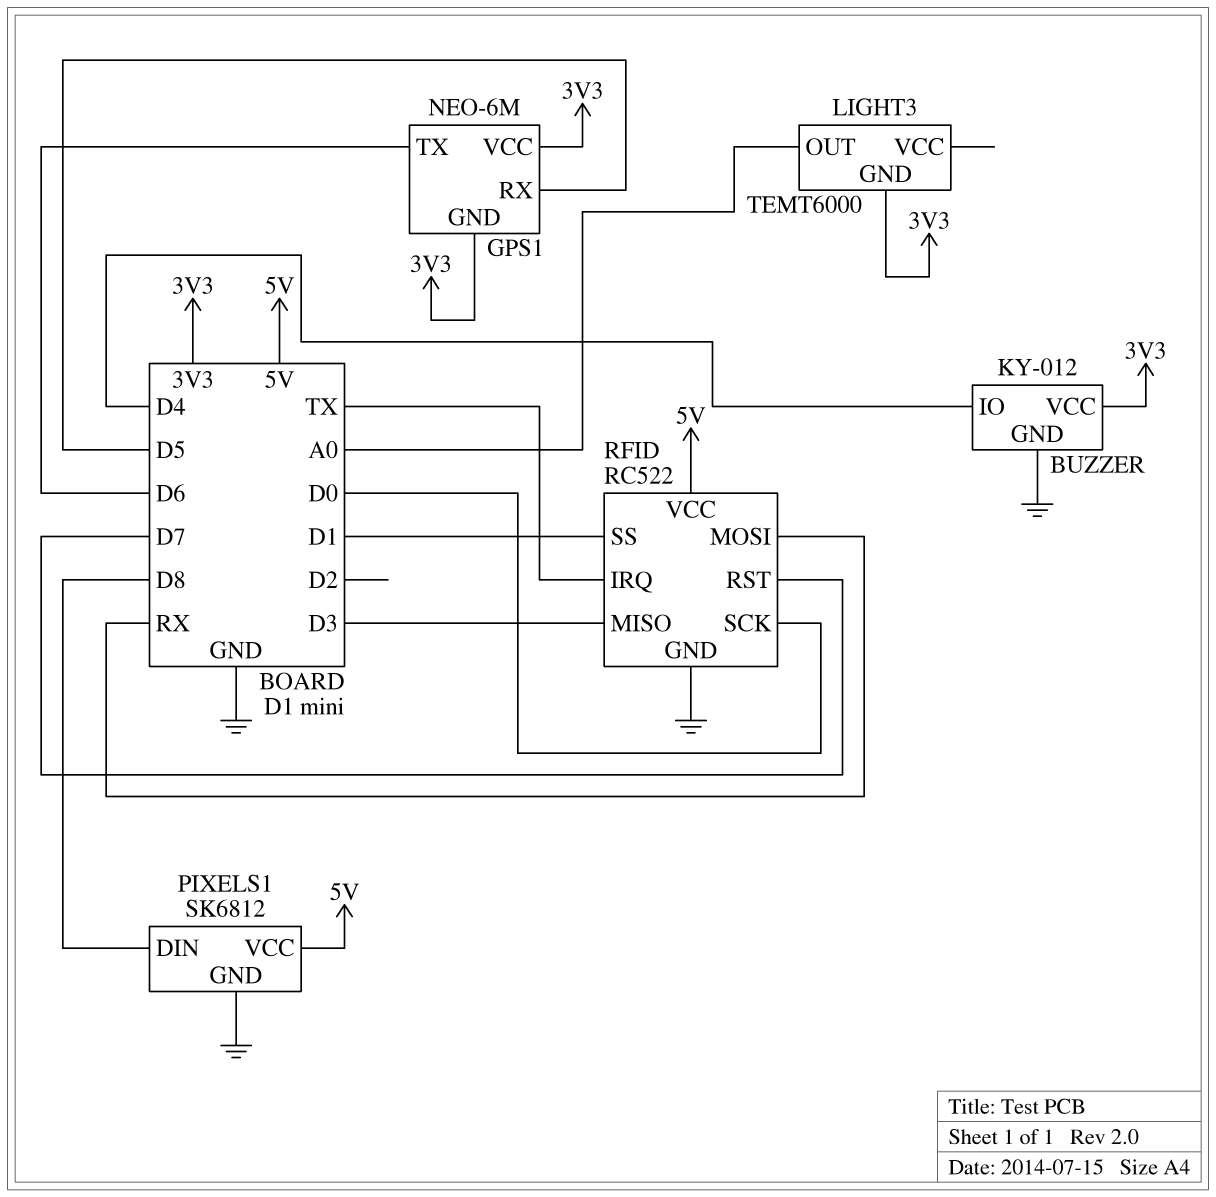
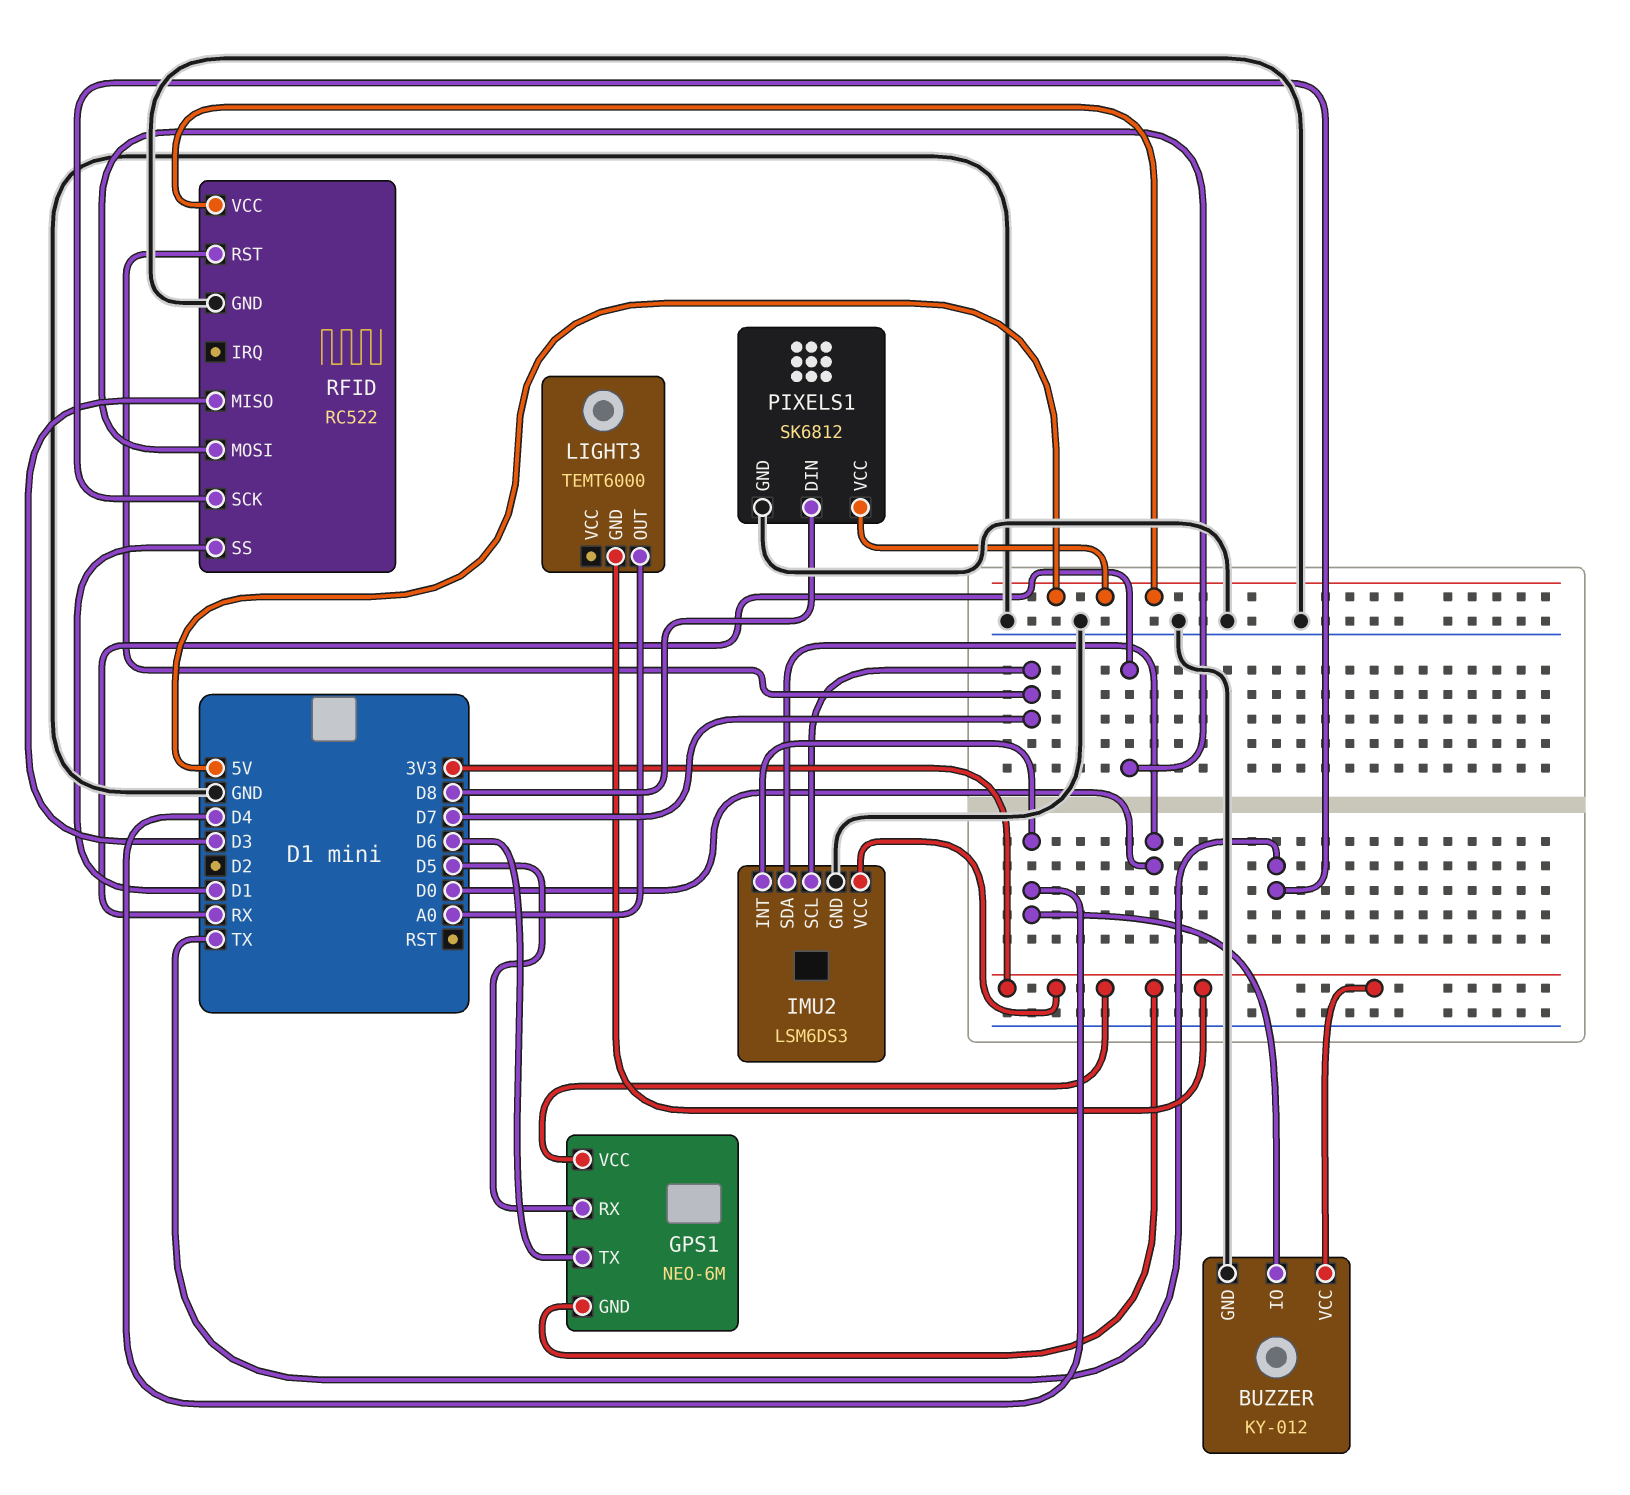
IMU2: none -> LSM6DS3
IMU2 pin GND: none -> GND
IMU2 pin INT: none -> D4
IMU2 pin SCL: none -> D7
IMU2 pin SDA: none -> D0
IMU2 pin VCC: none -> 3V3
RFID pin IRQ: TX -> none
RFID pin SCK: D0 -> TX

